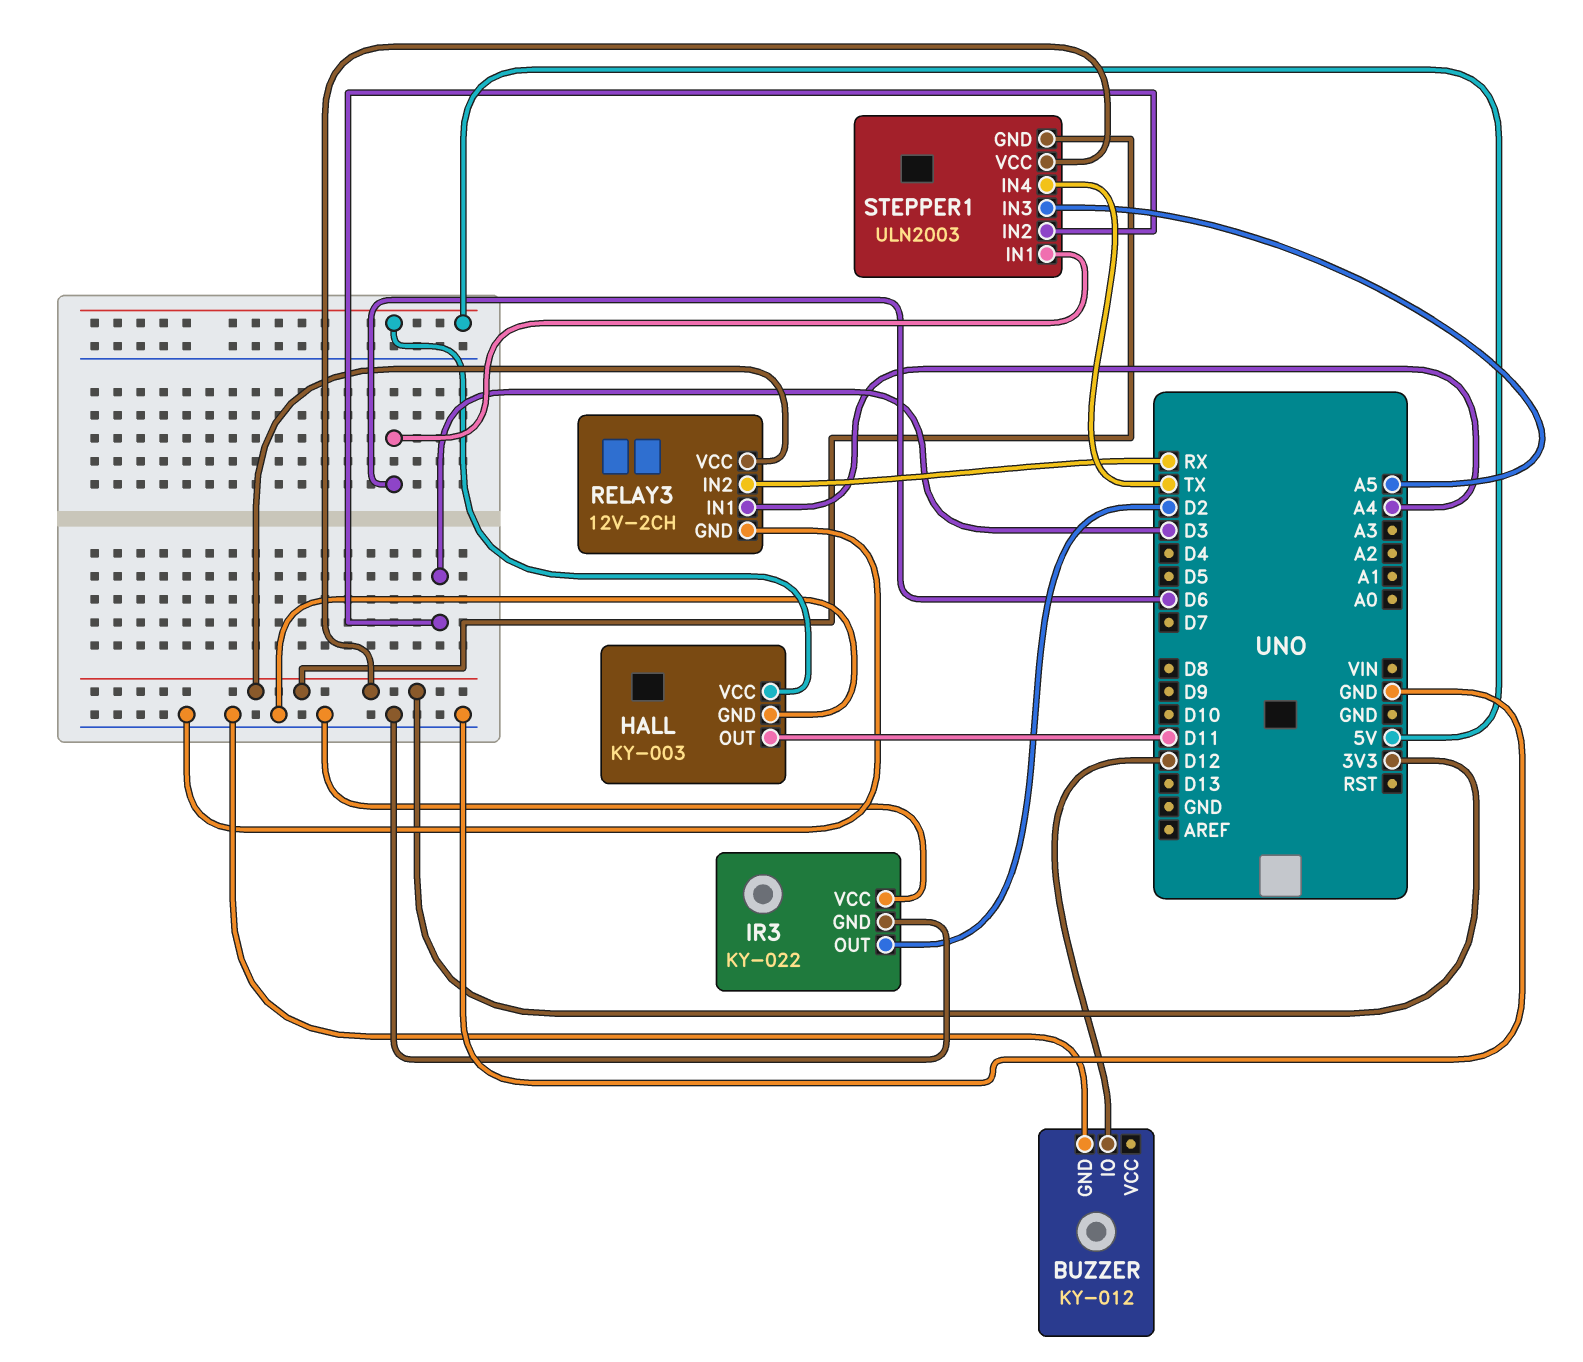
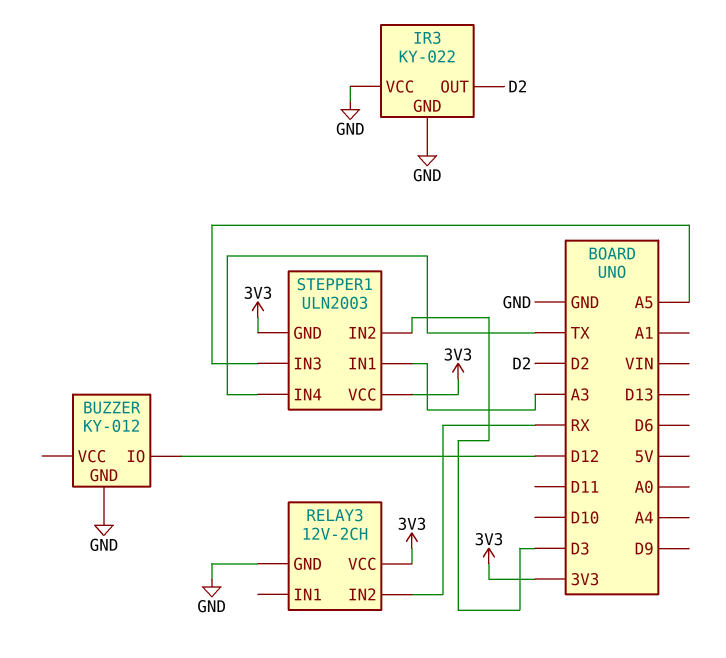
HALL: KY-003 -> none
HALL pin GND: GND -> none
HALL pin OUT: D11 -> none
HALL pin VCC: 5V -> none
RELAY3 pin IN1: A4 -> none
STEPPER1 pin IN1: D6 -> A3

